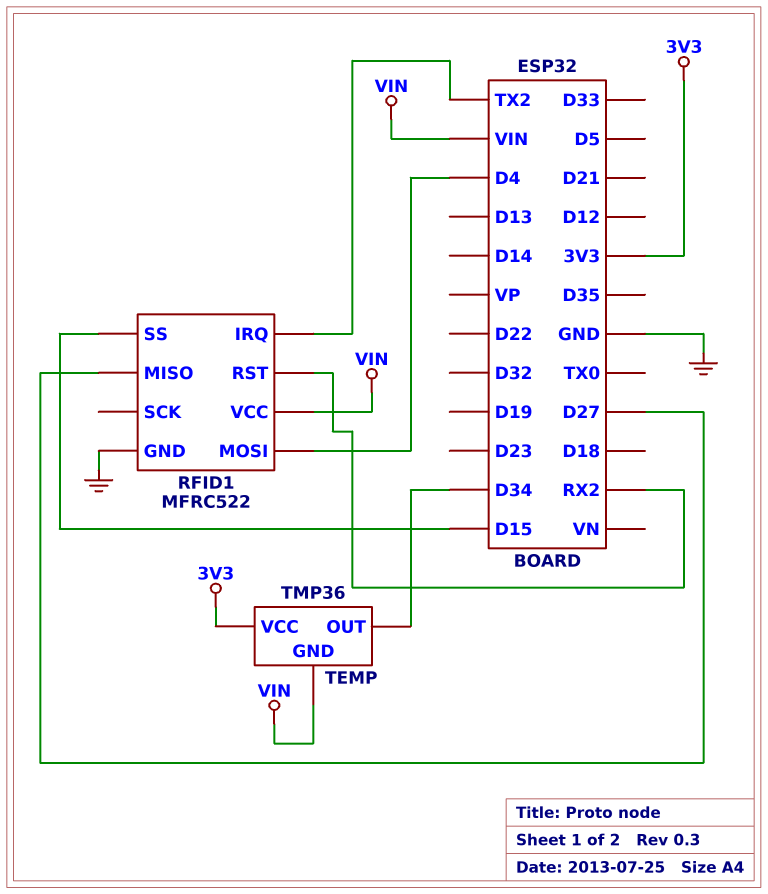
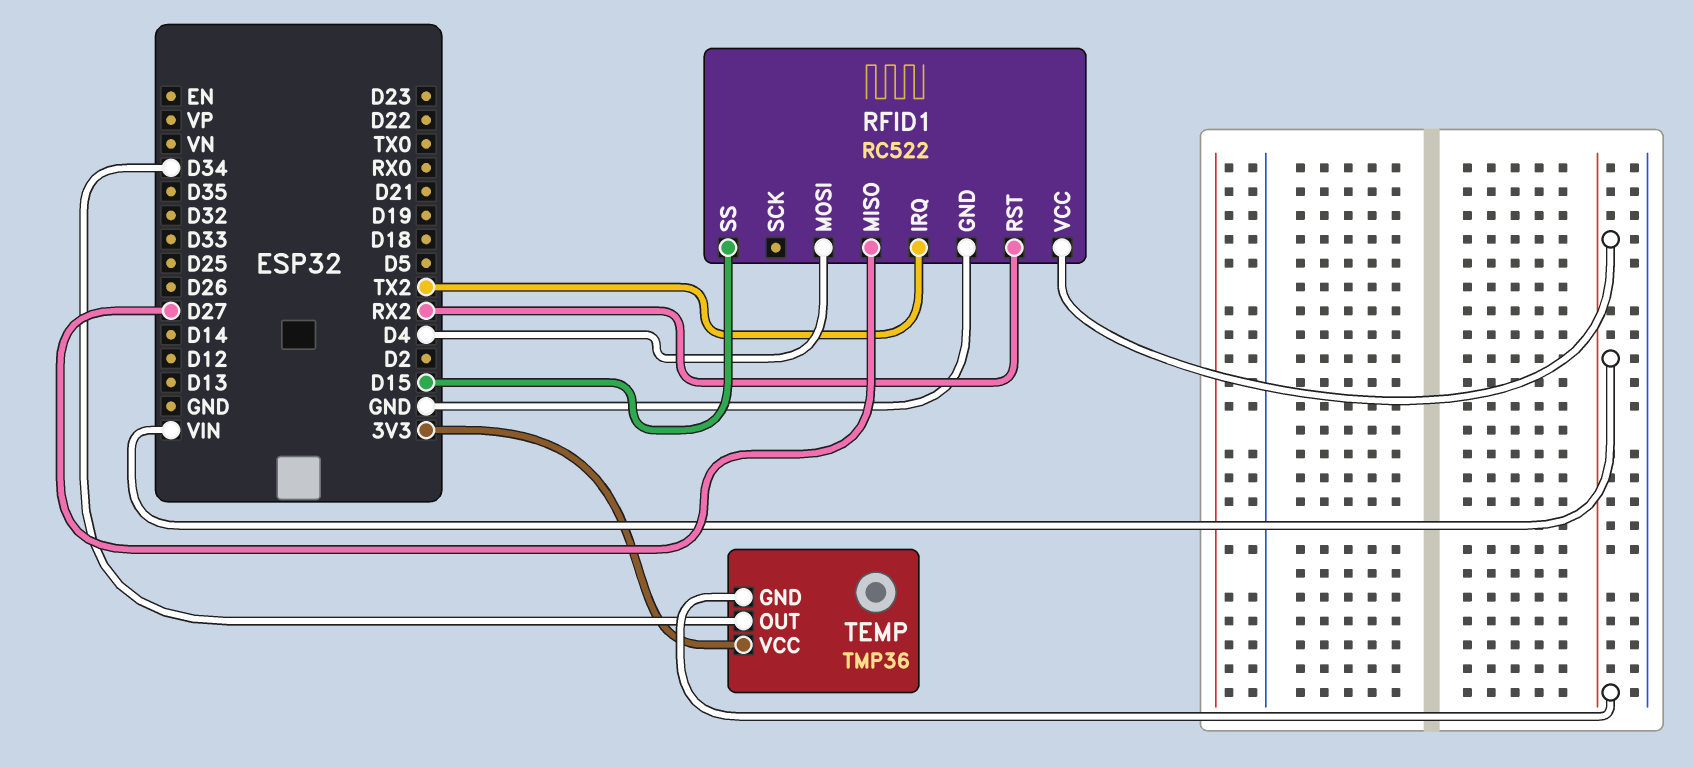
RFID1: MFRC522 -> RC522

